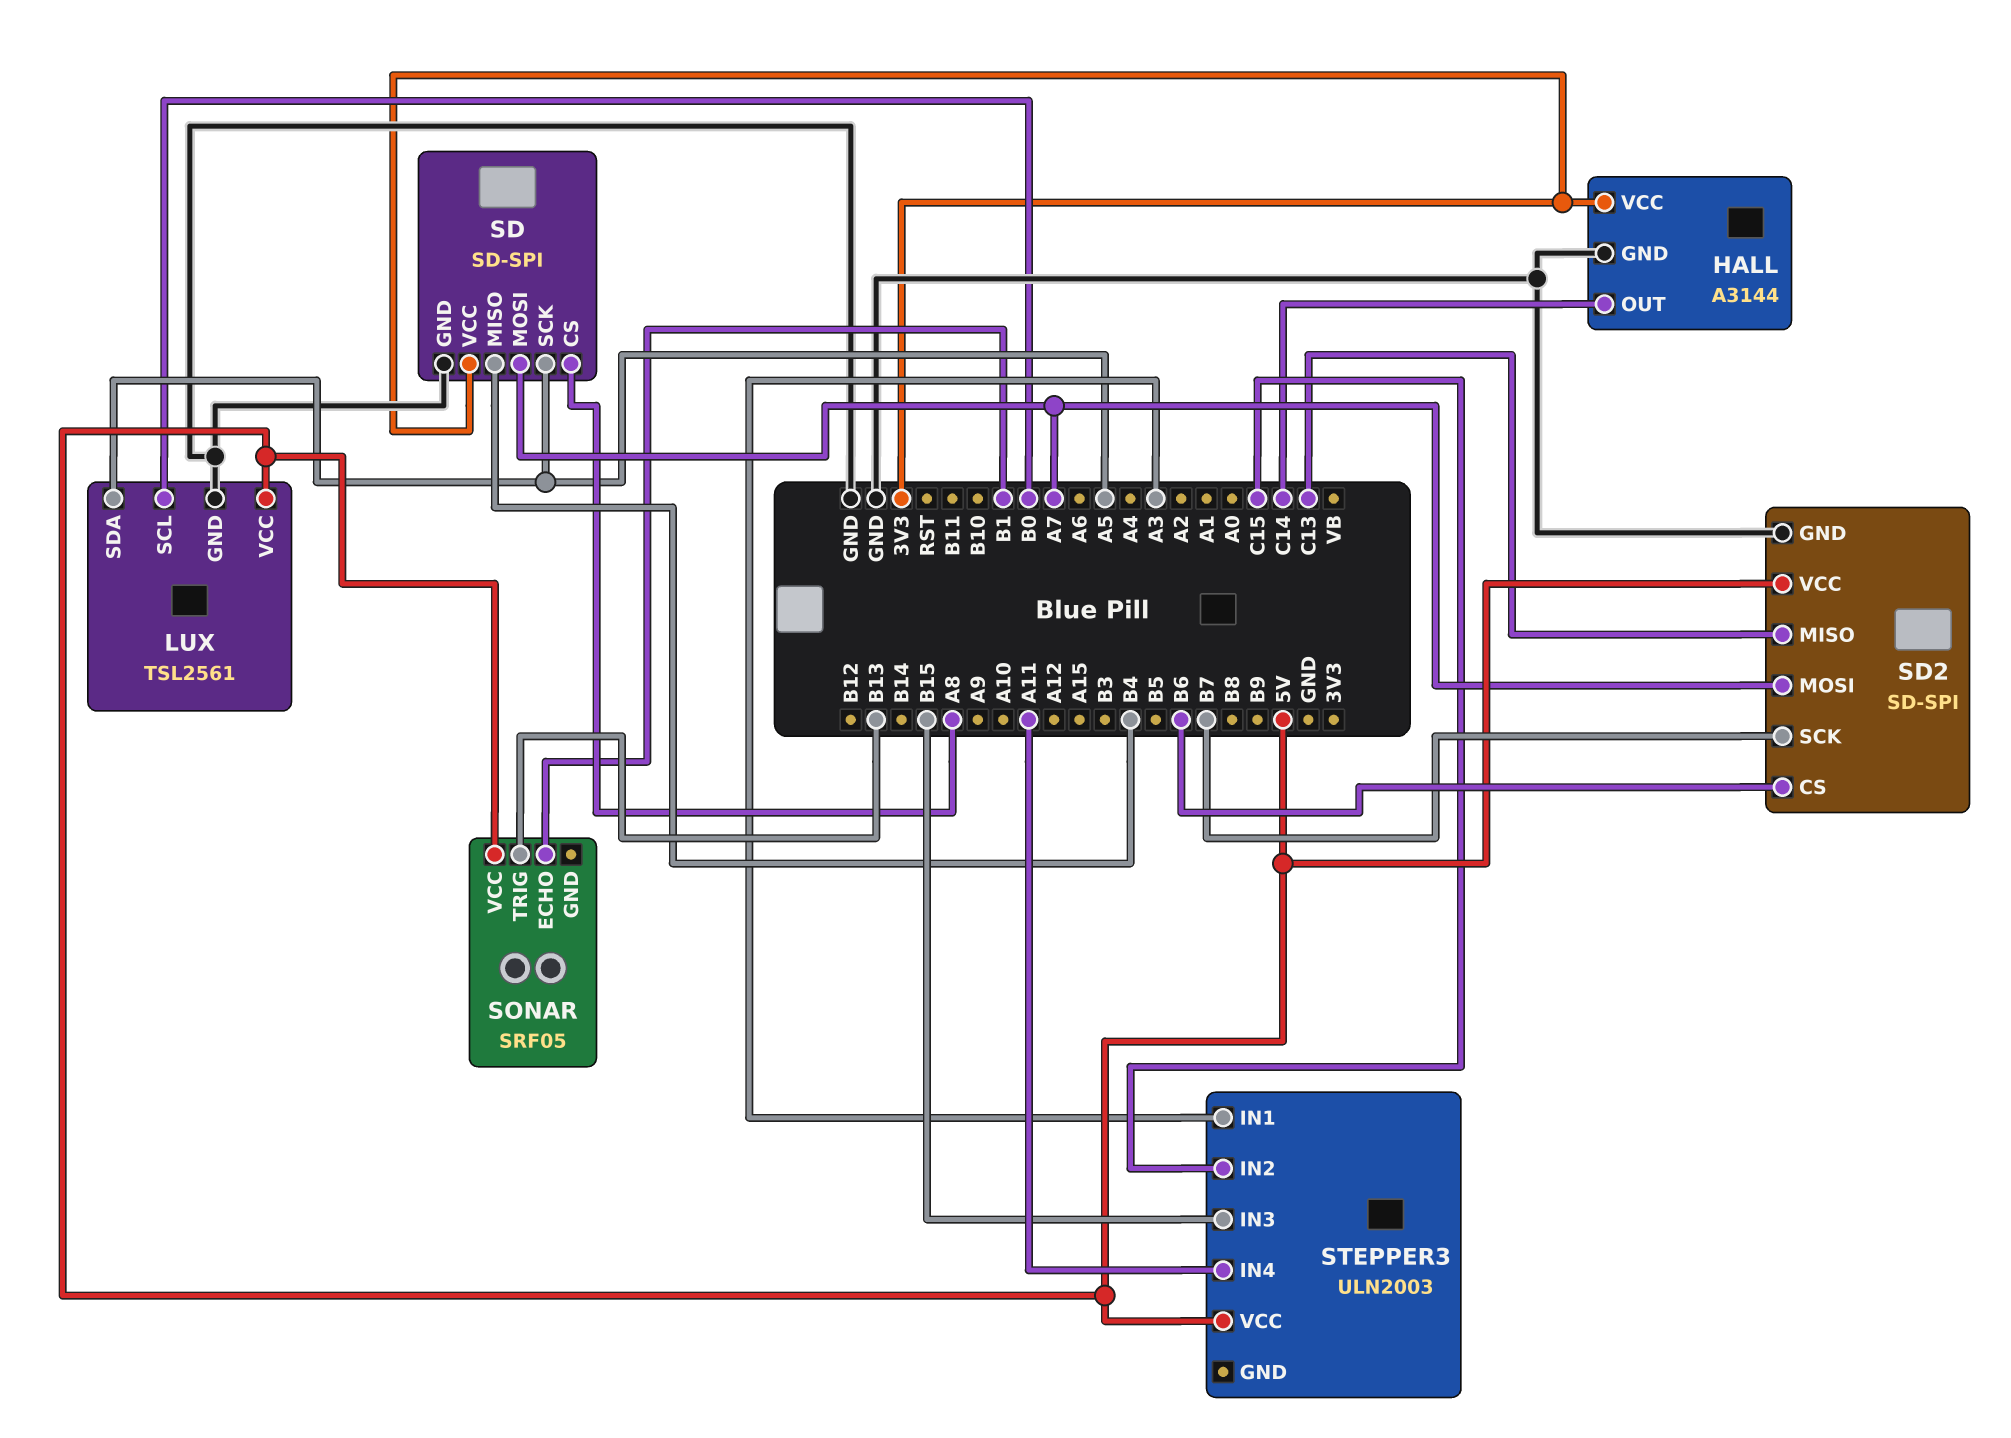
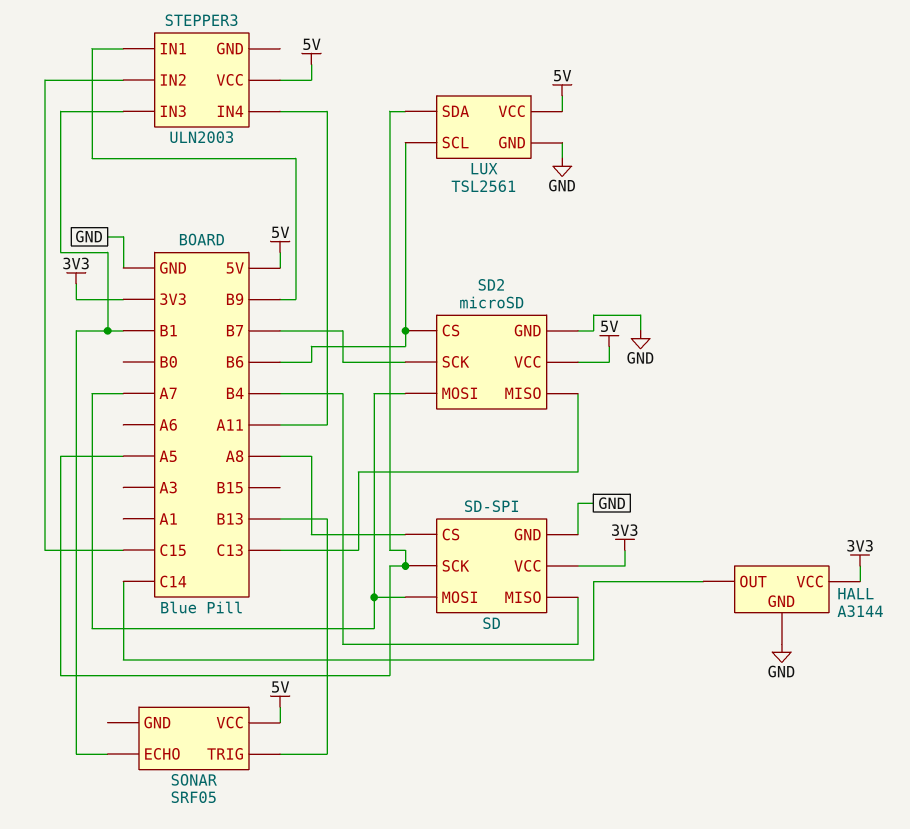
LUX pin SCL: B0 -> B6
SD2: SD-SPI -> microSD
STEPPER3 pin IN1: A3 -> B9
STEPPER3 pin IN3: B15 -> B1

